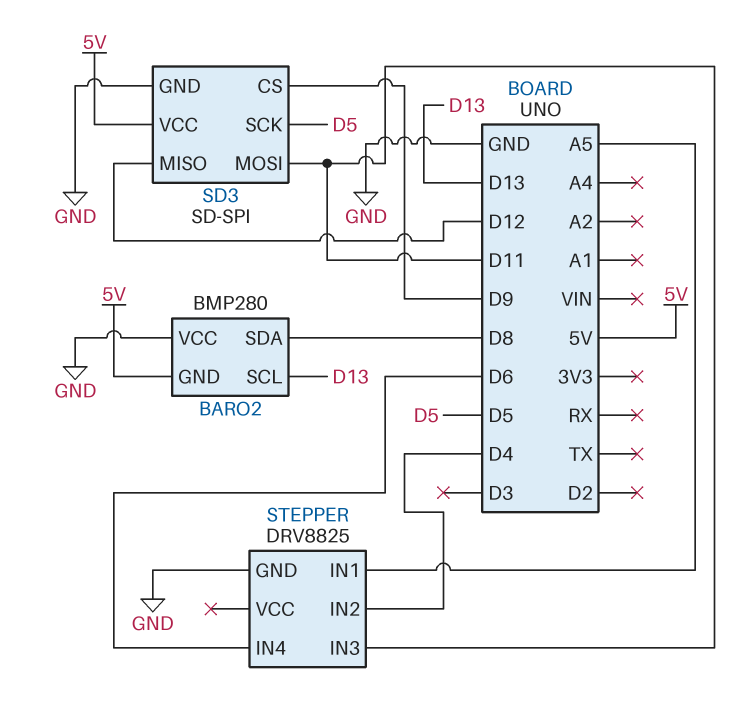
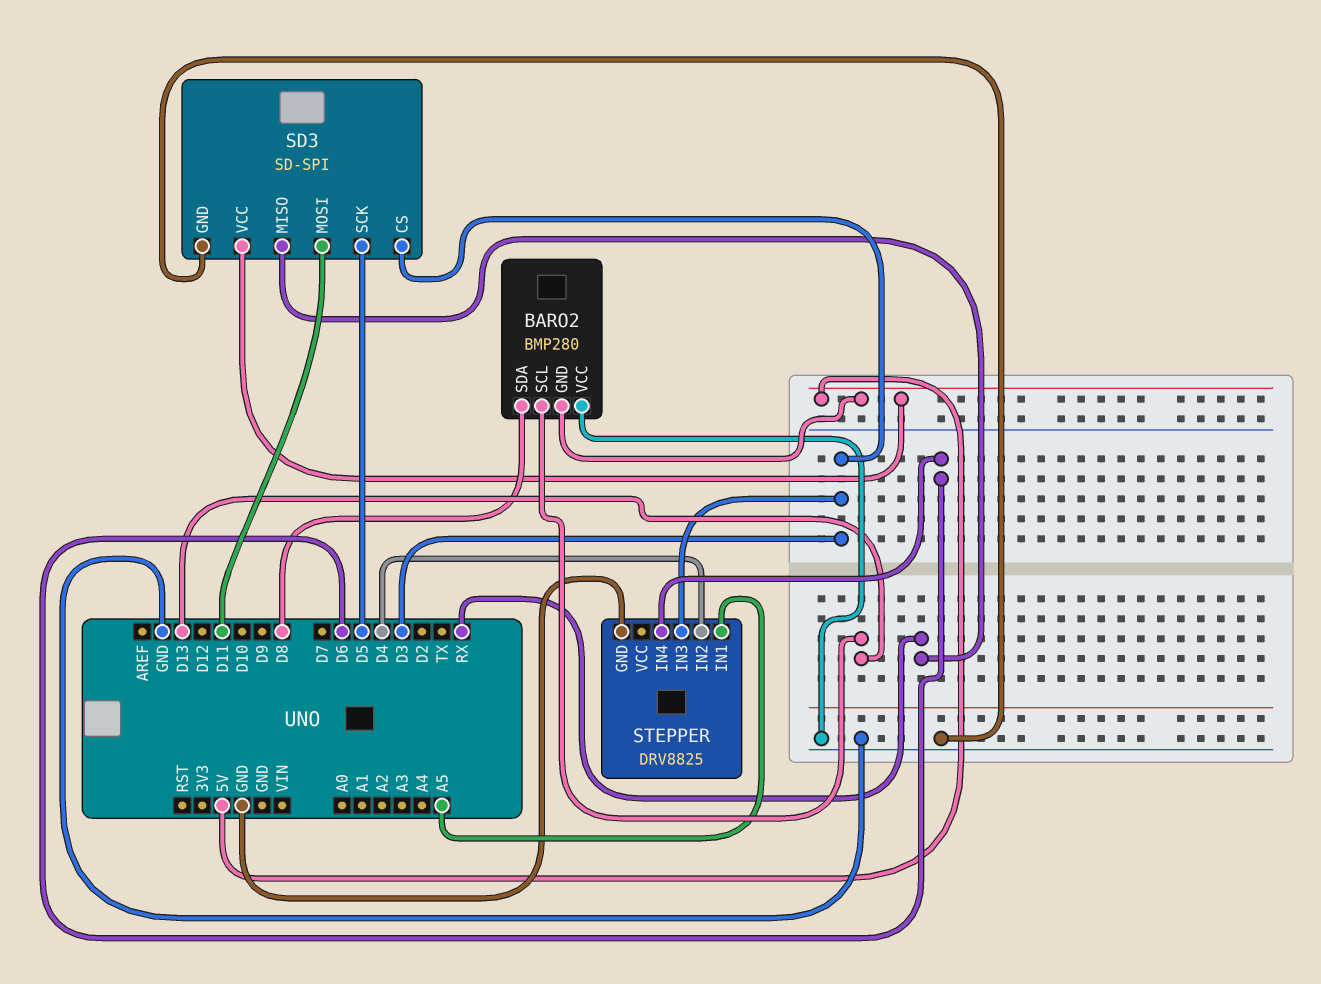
SD3 pin CS: D9 -> D3
SD3 pin MISO: D12 -> RX
STEPPER pin IN3: D11 -> D3

